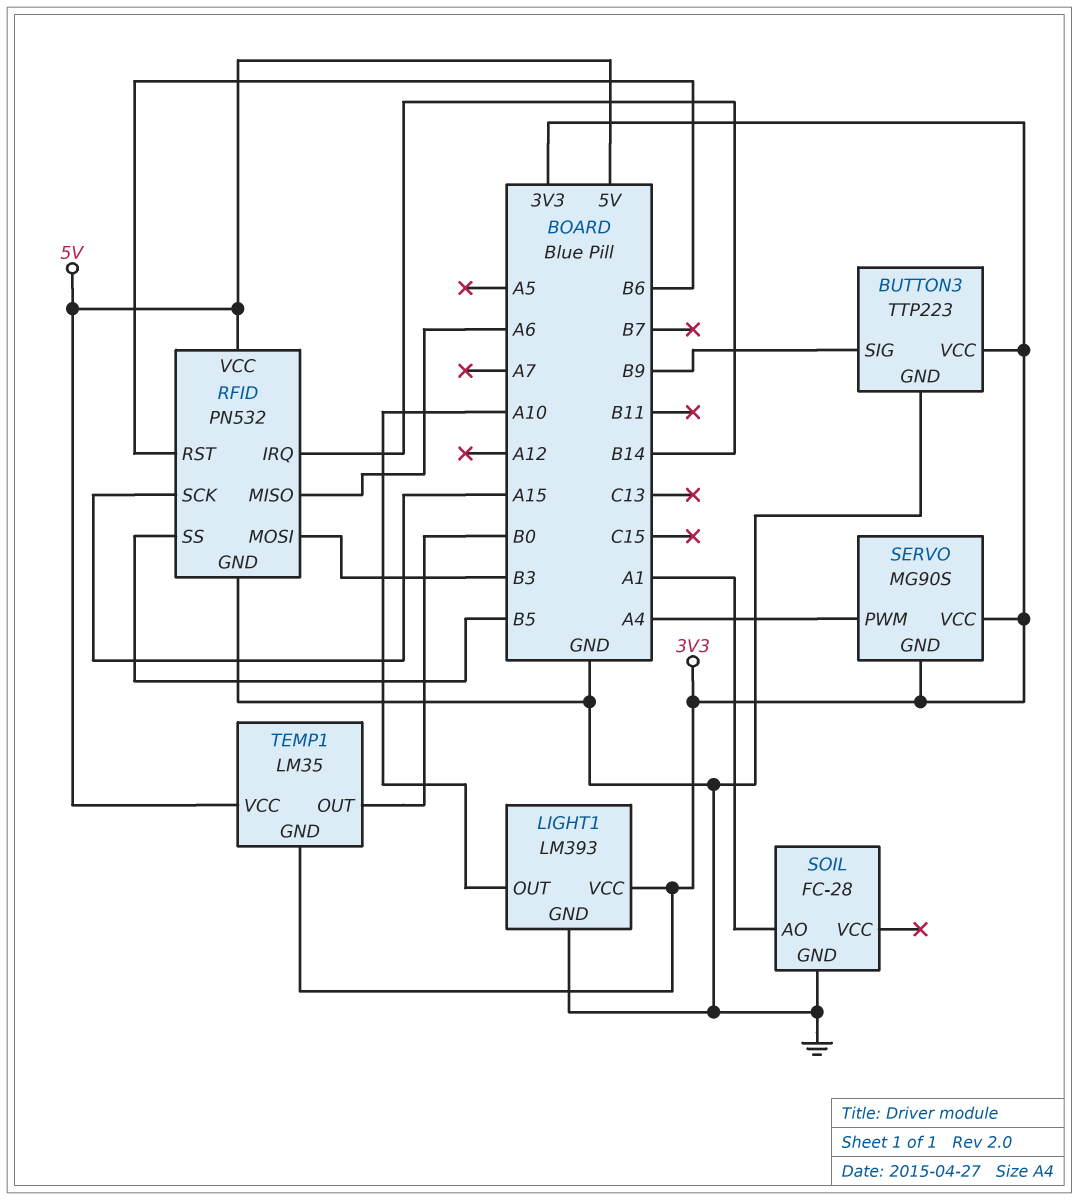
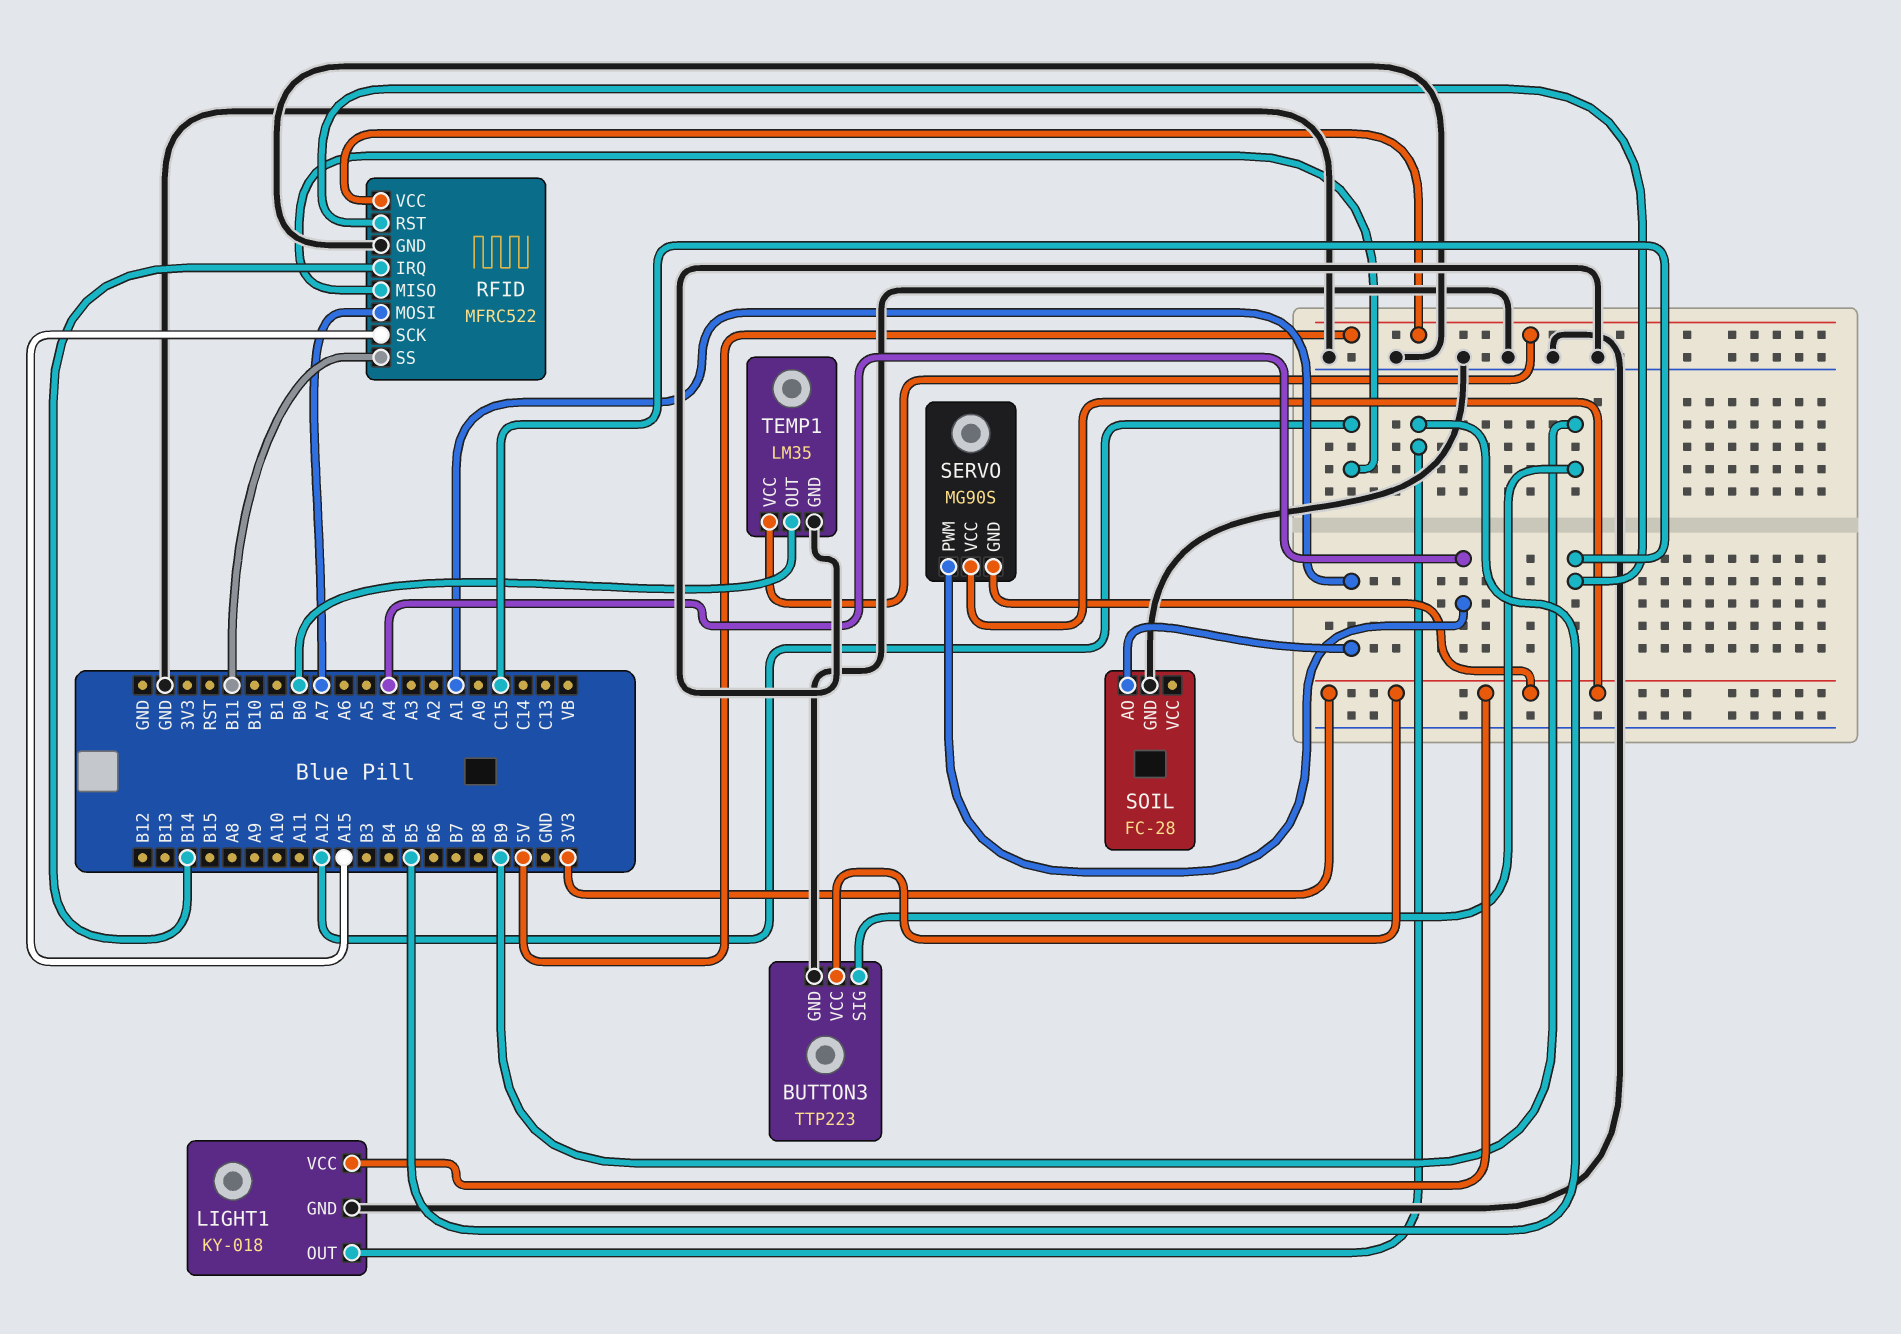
LIGHT1: LM393 -> KY-018
LIGHT1 pin OUT: A10 -> B5
RFID: PN532 -> MFRC522
RFID pin MISO: A6 -> A12
RFID pin MOSI: B3 -> A7
RFID pin RST: B6 -> C15
RFID pin SS: B5 -> B11
TEMP1 pin GND: 3V3 -> GND

